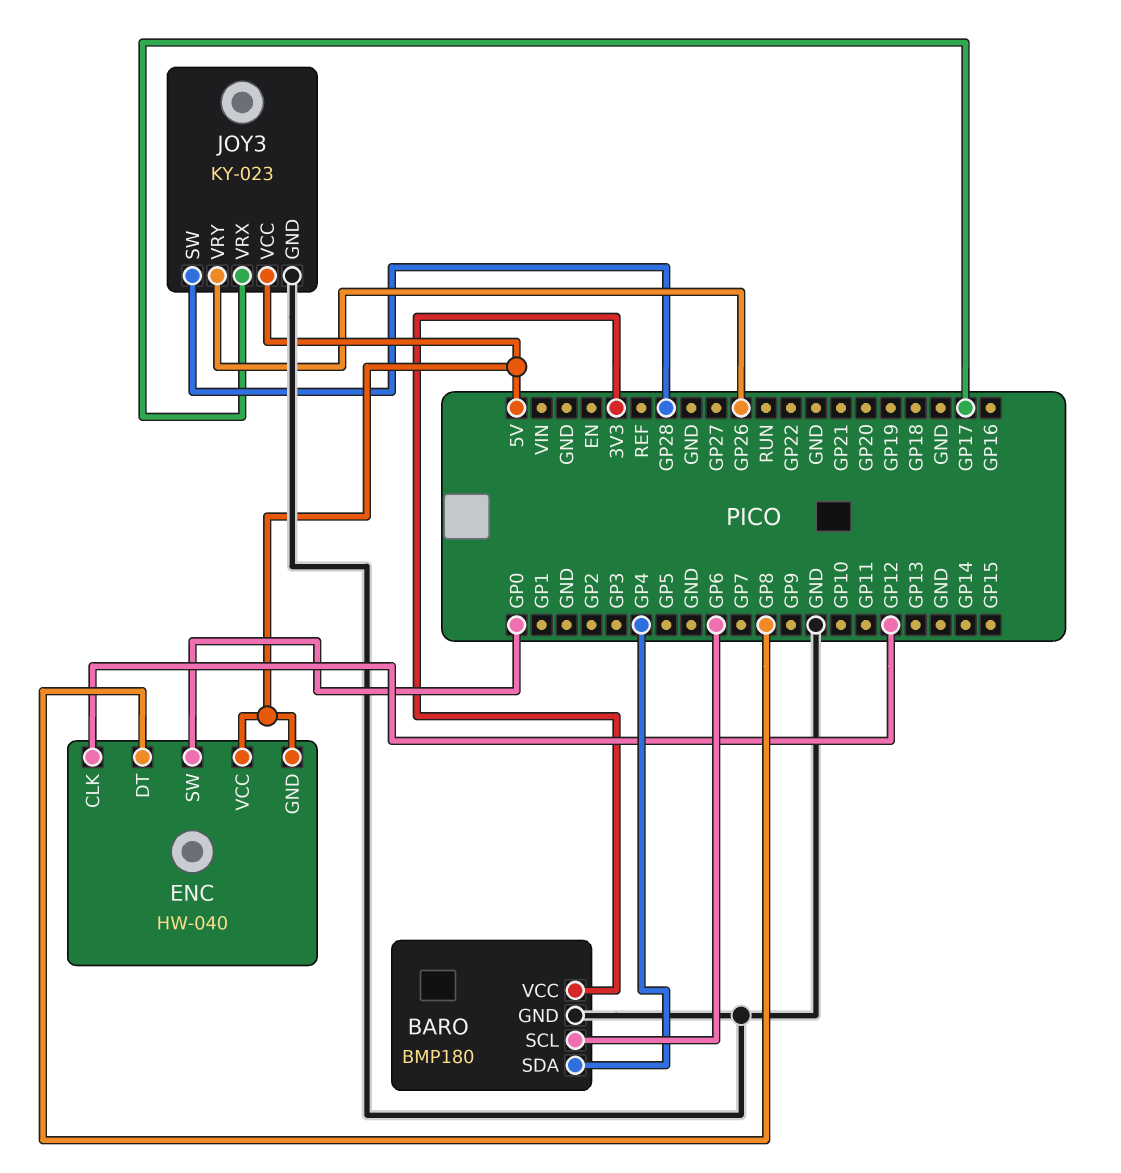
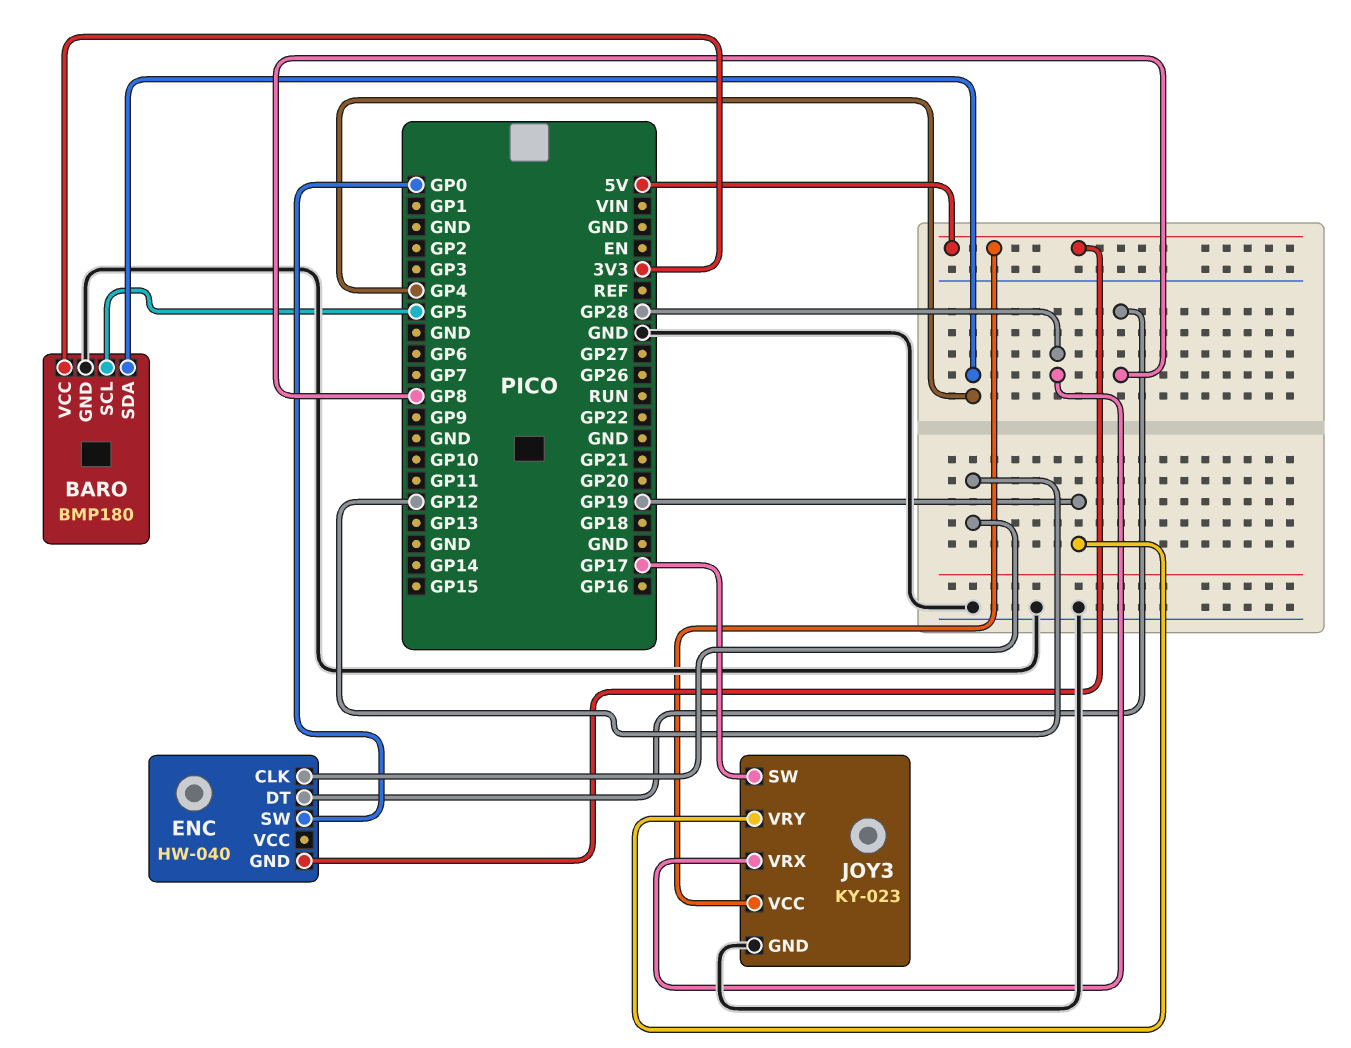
BARO pin SCL: GP6 -> GP5
ENC pin VCC: 5V -> none
JOY3 pin SW: GP28 -> GP17
JOY3 pin VRX: GP17 -> GP28
JOY3 pin VRY: GP26 -> GP19

